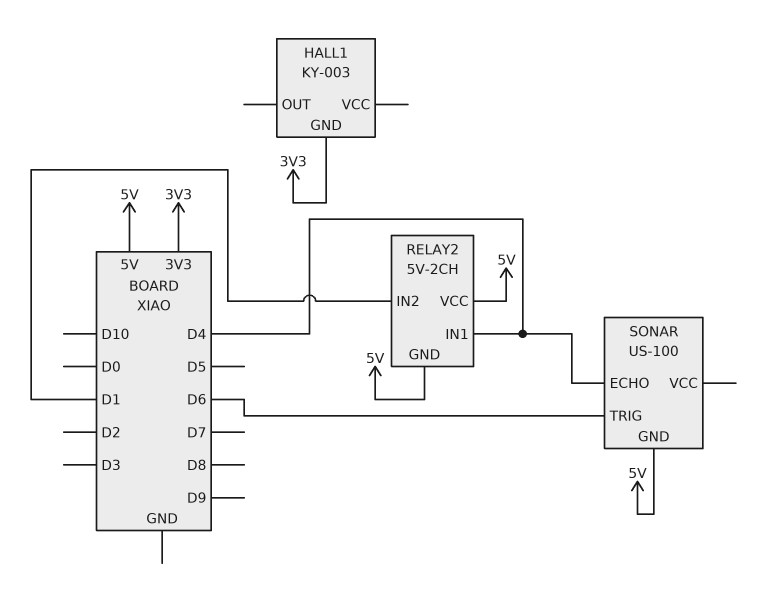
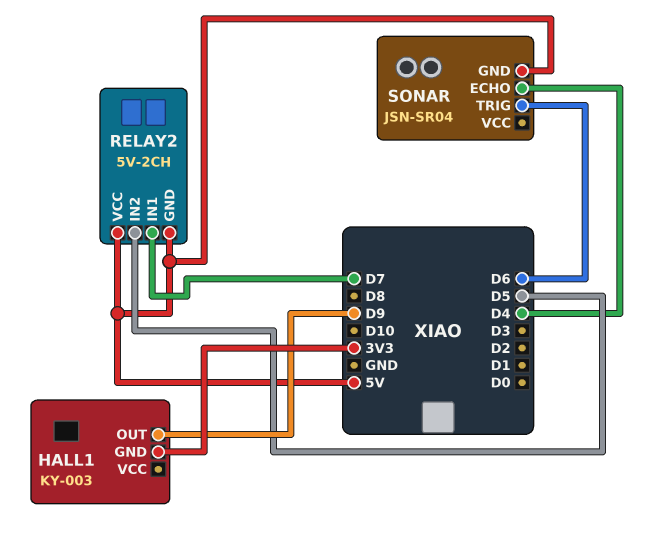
HALL1 pin OUT: none -> D9
RELAY2 pin IN1: D4 -> D7
RELAY2 pin IN2: D1 -> D5
SONAR: US-100 -> JSN-SR04

